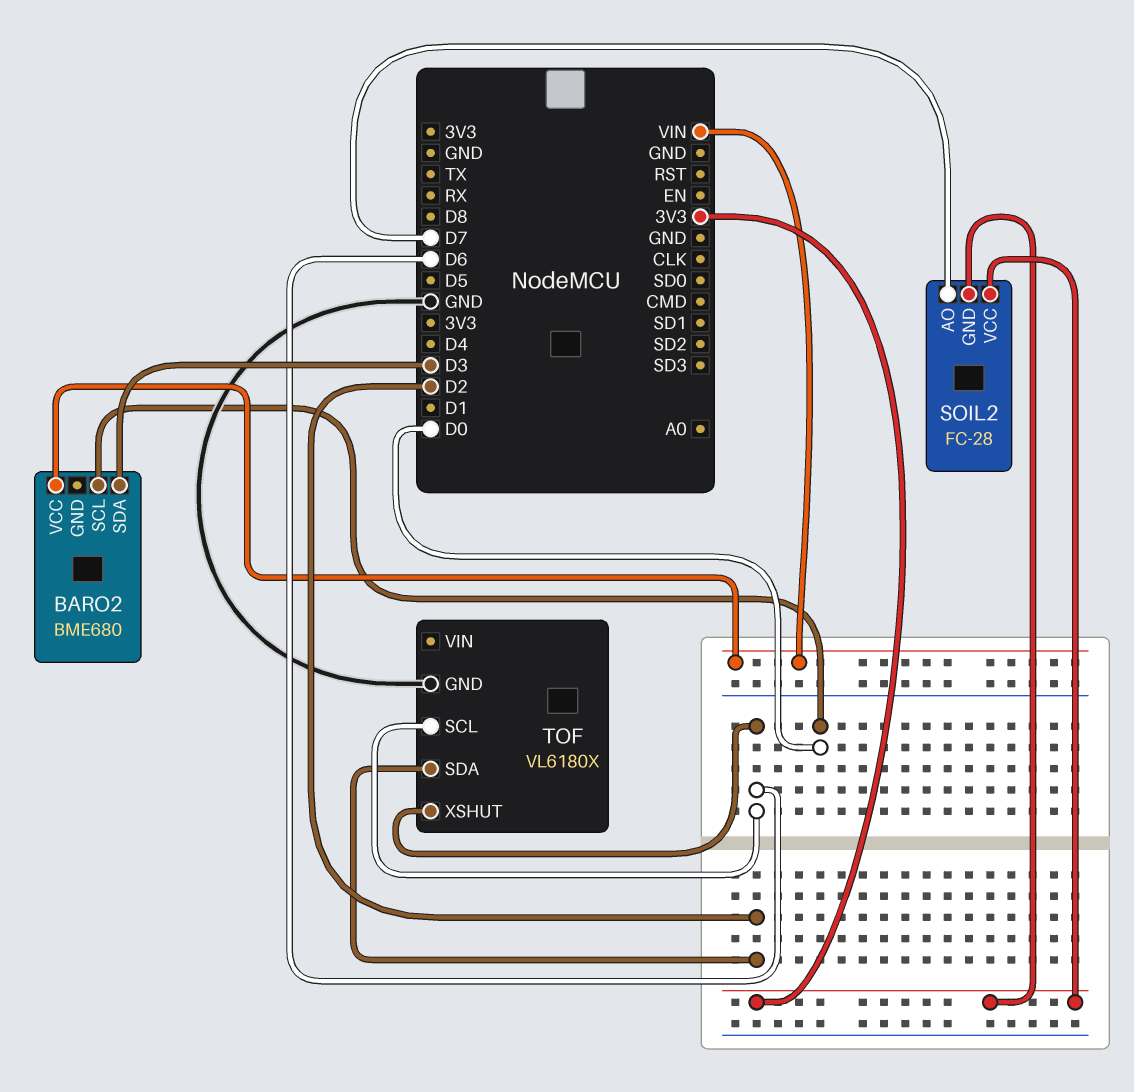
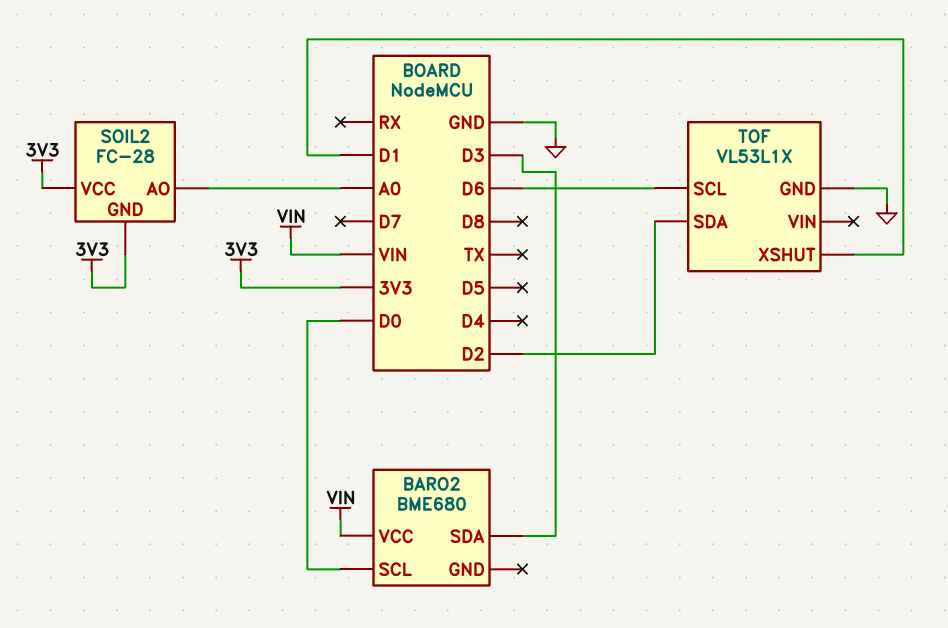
SOIL2 pin AO: D7 -> A0
TOF: VL6180X -> VL53L1X
TOF pin XSHUT: D6 -> D1

